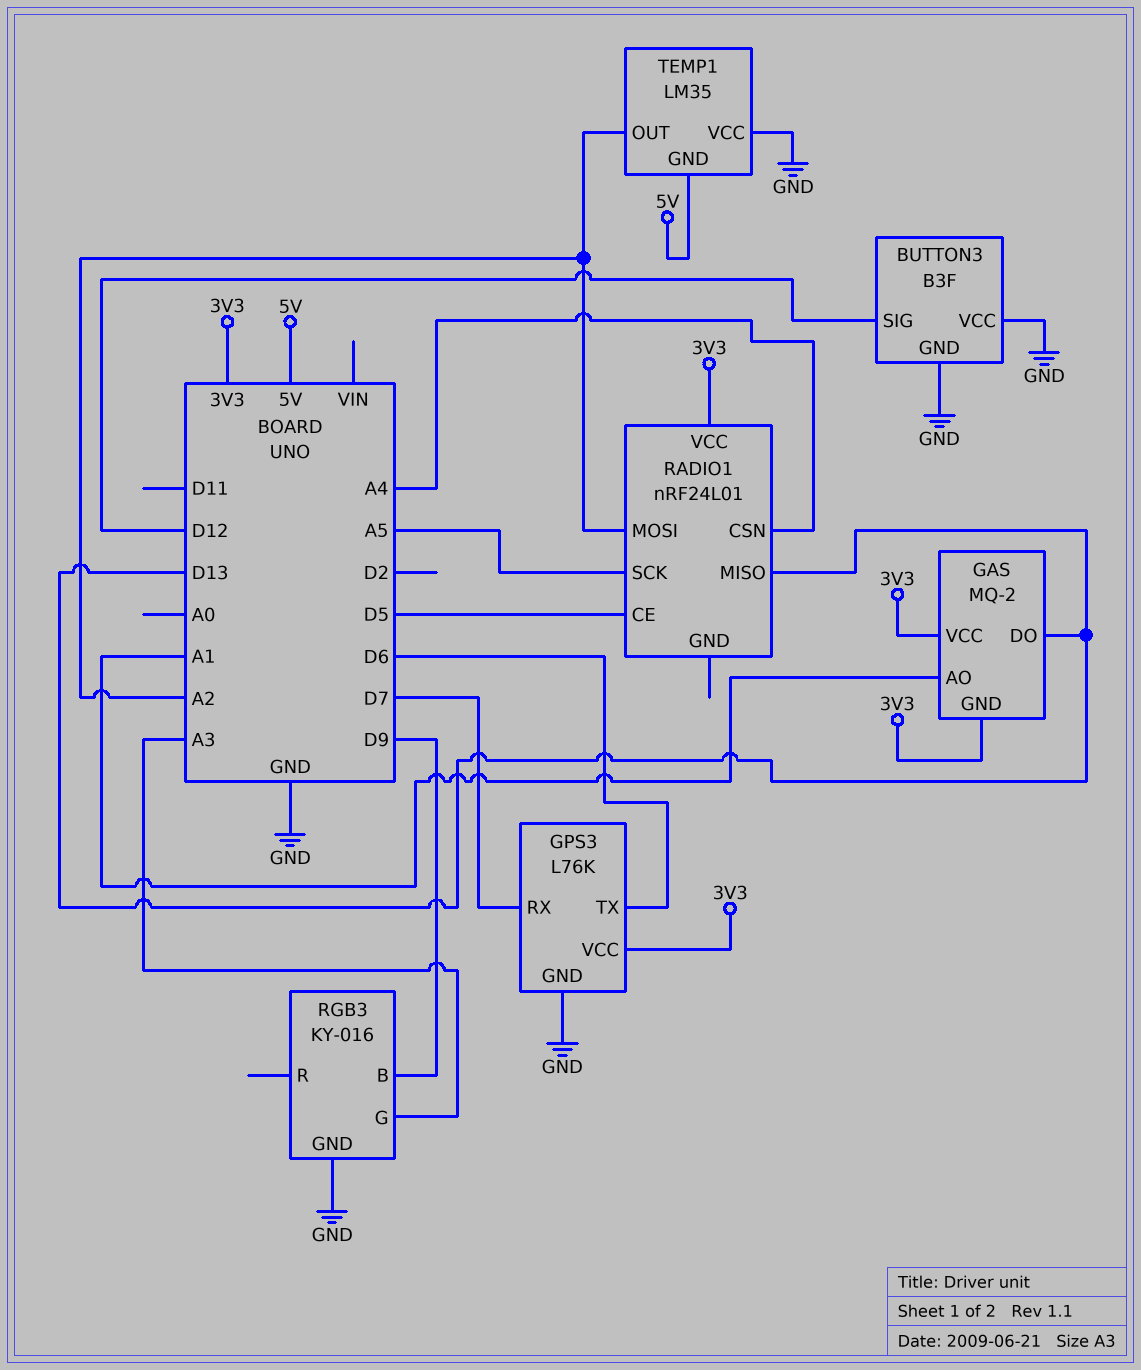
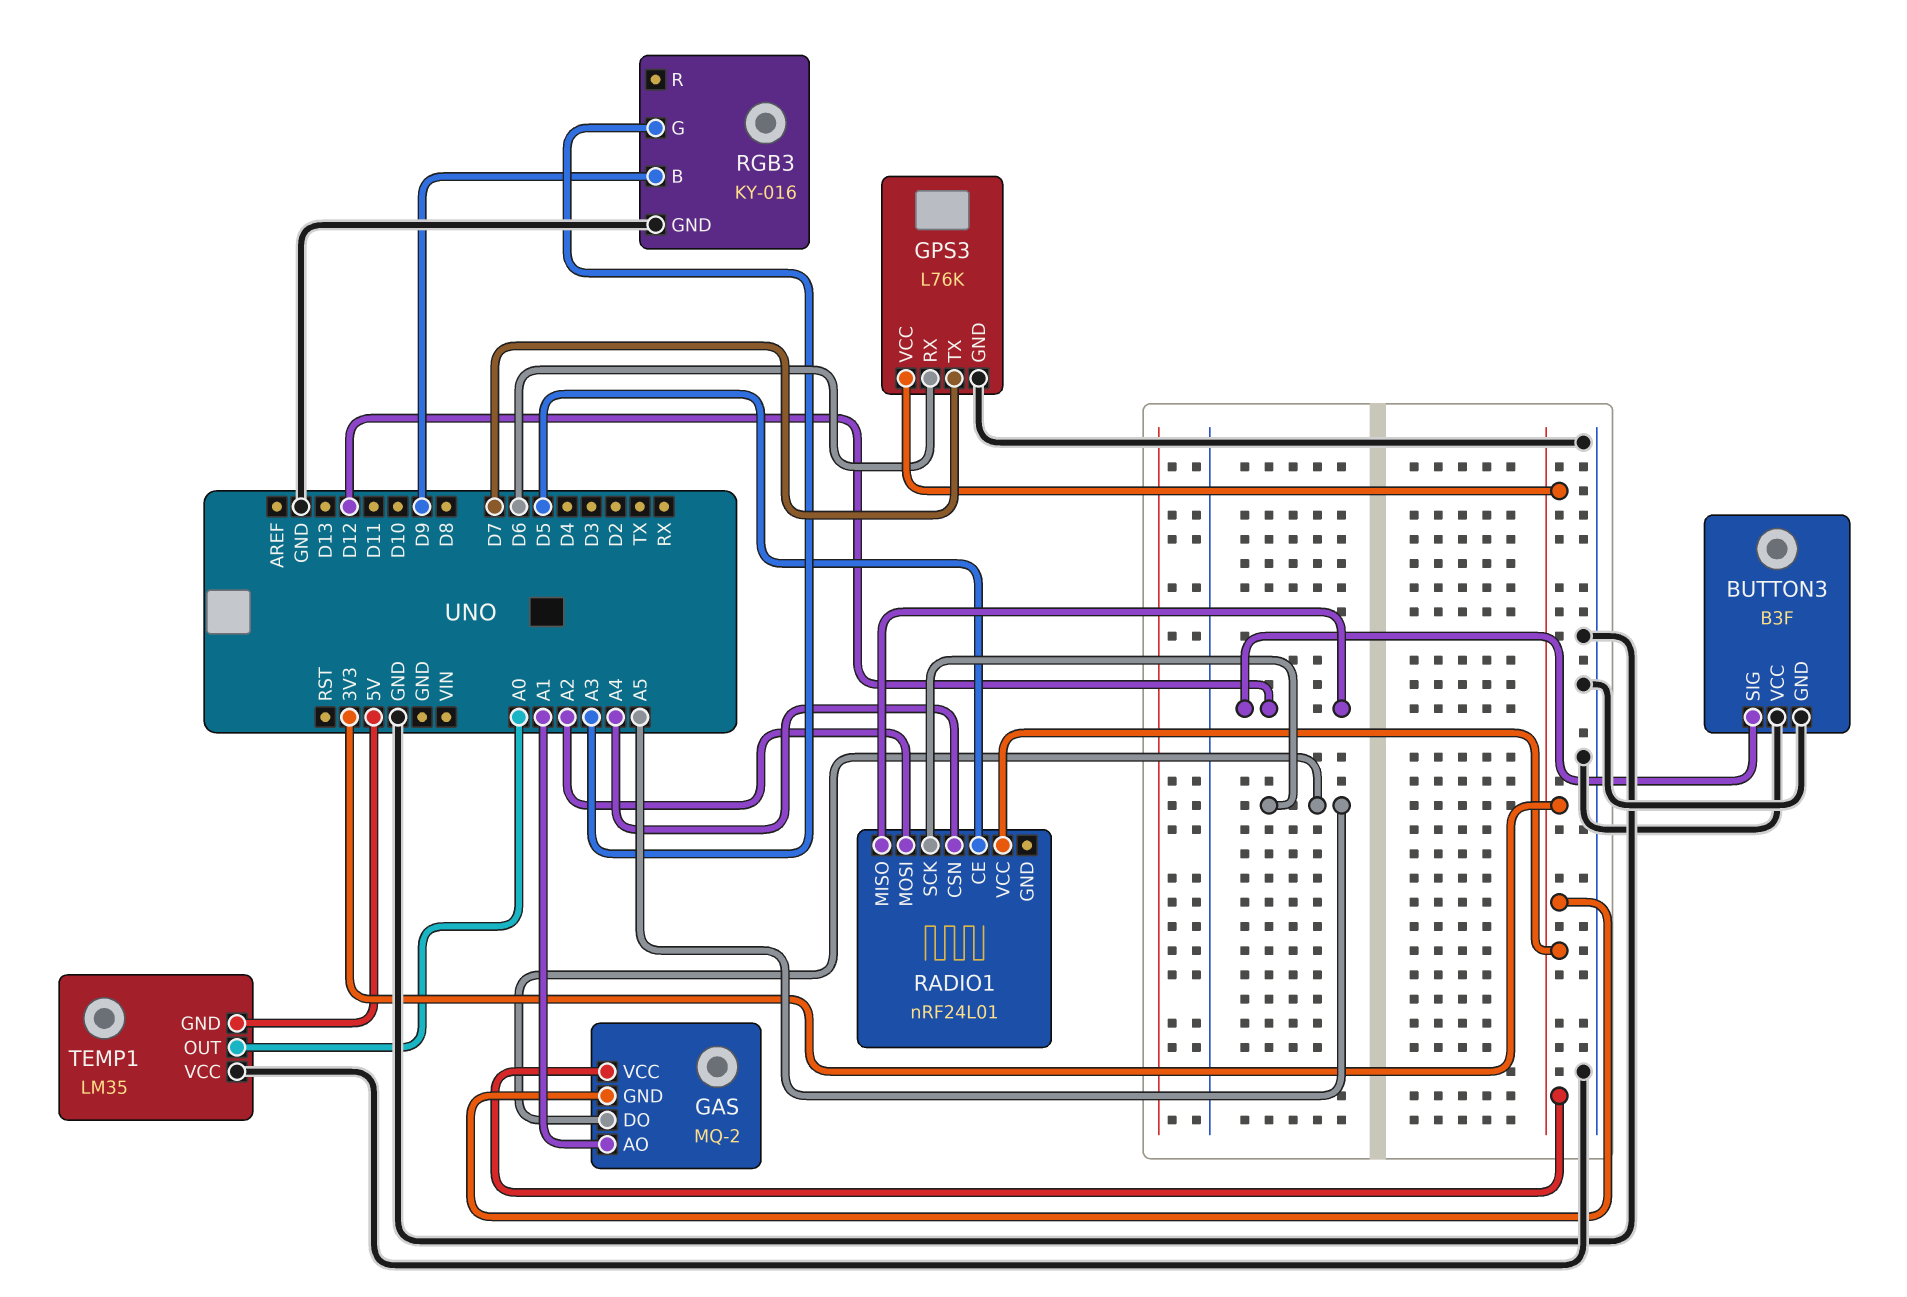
GAS pin DO: D13 -> A5
GPS3 pin RX: D7 -> D6
GPS3 pin TX: D6 -> D7
RADIO1 pin MISO: D13 -> D12
TEMP1 pin OUT: A2 -> A0

